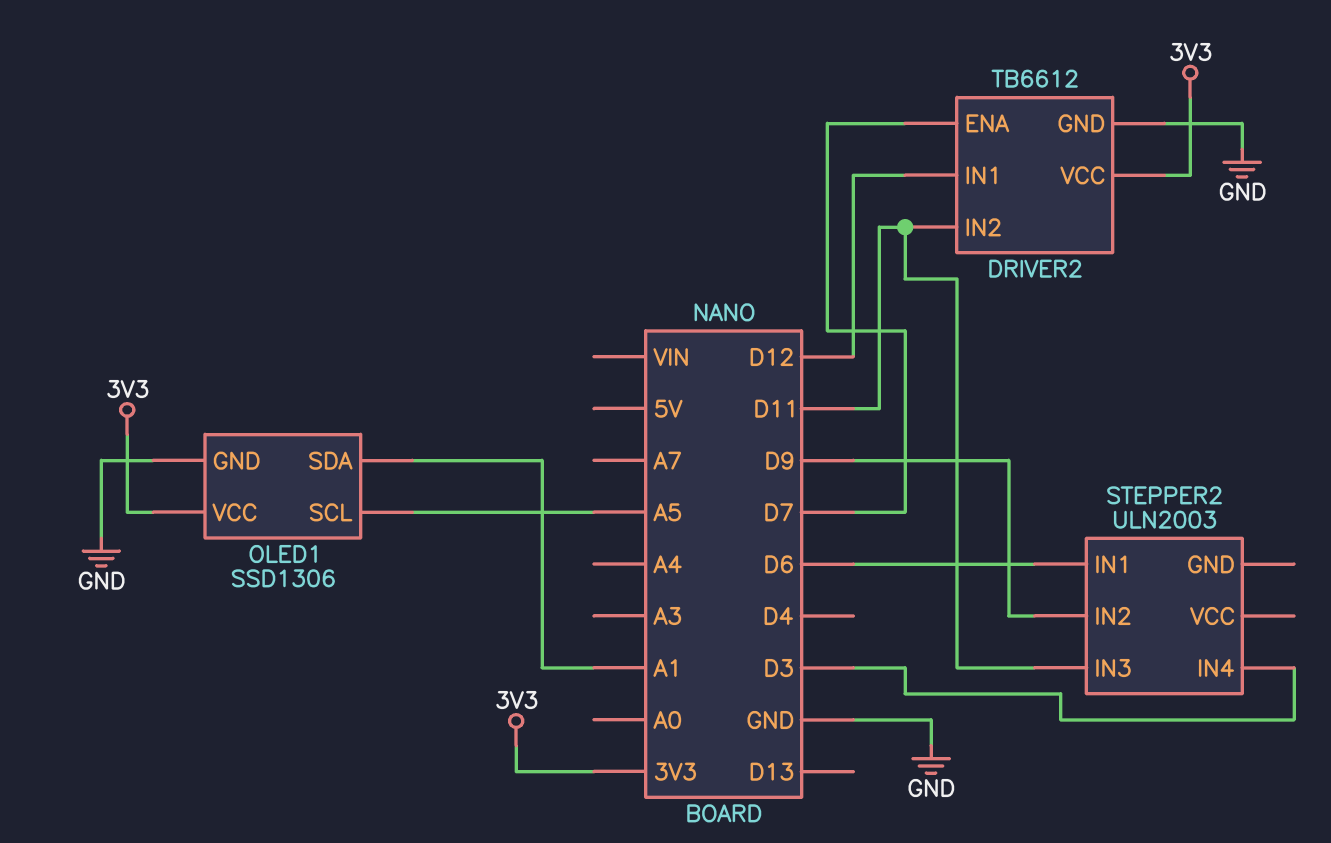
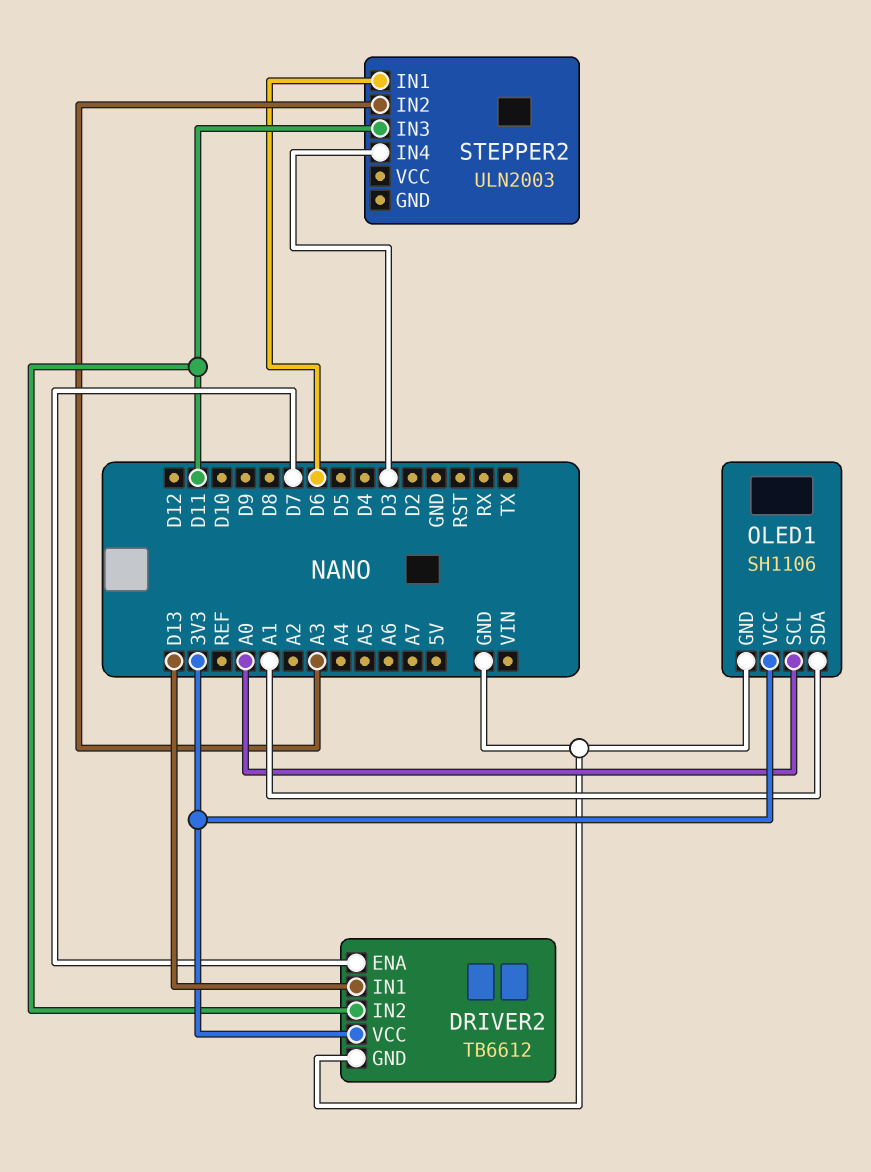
DRIVER2 pin IN1: D12 -> D13
OLED1: SSD1306 -> SH1106
OLED1 pin SCL: A5 -> A0
STEPPER2 pin IN2: D9 -> A3

